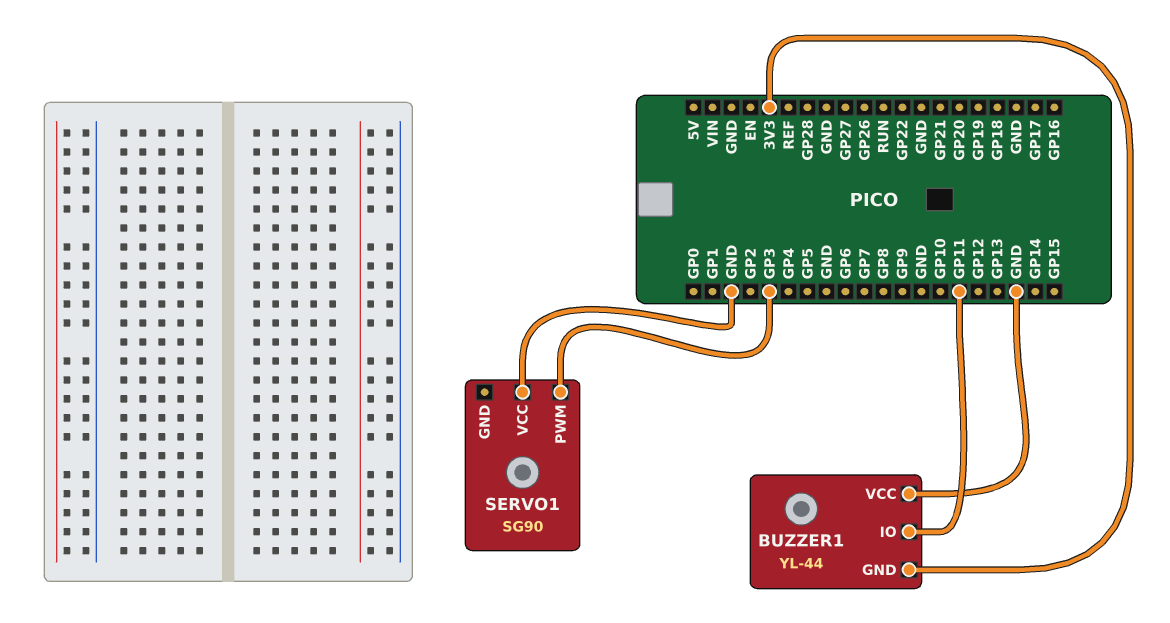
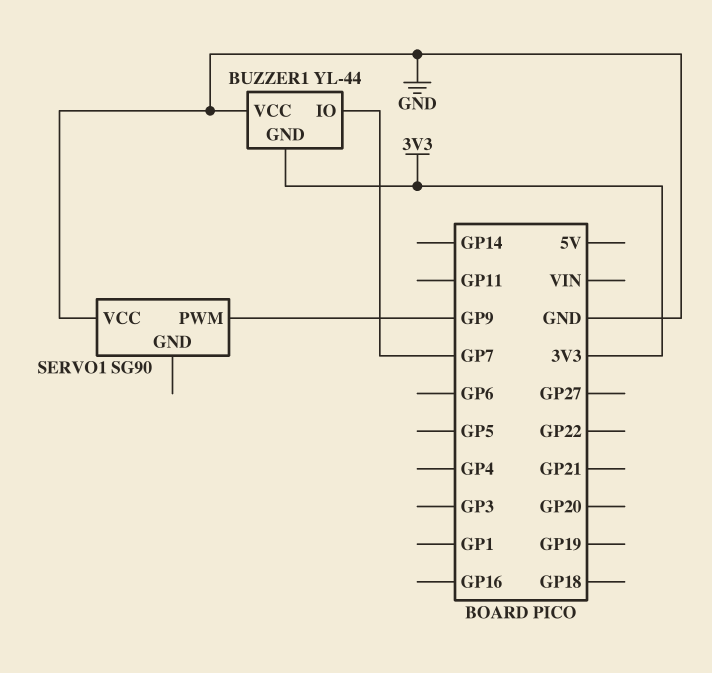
BUZZER1 pin IO: GP11 -> GP7
SERVO1 pin PWM: GP3 -> GP9

